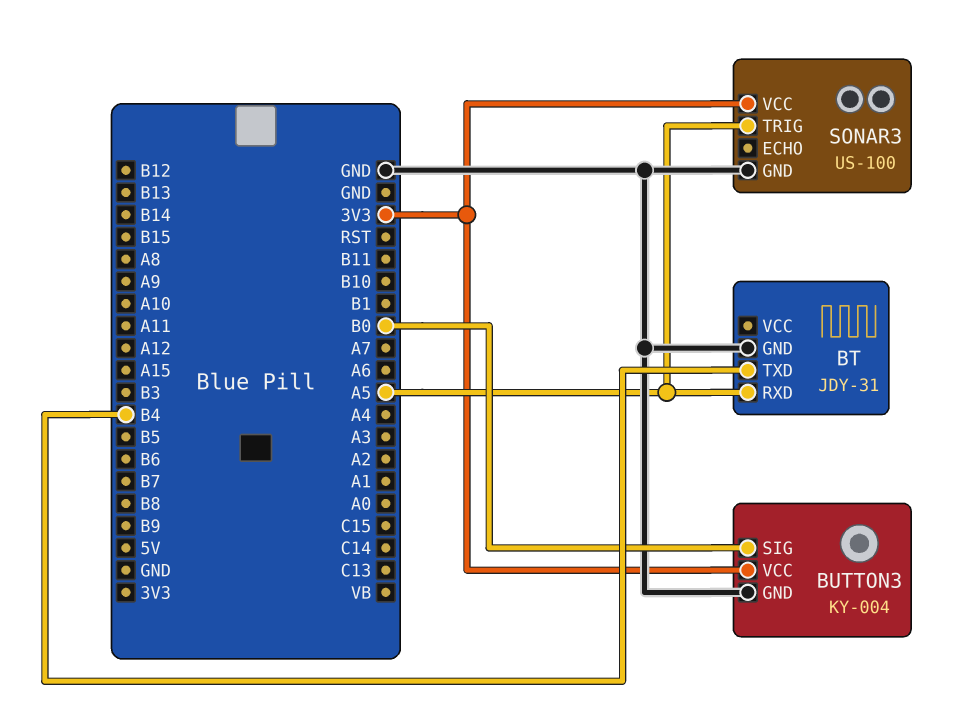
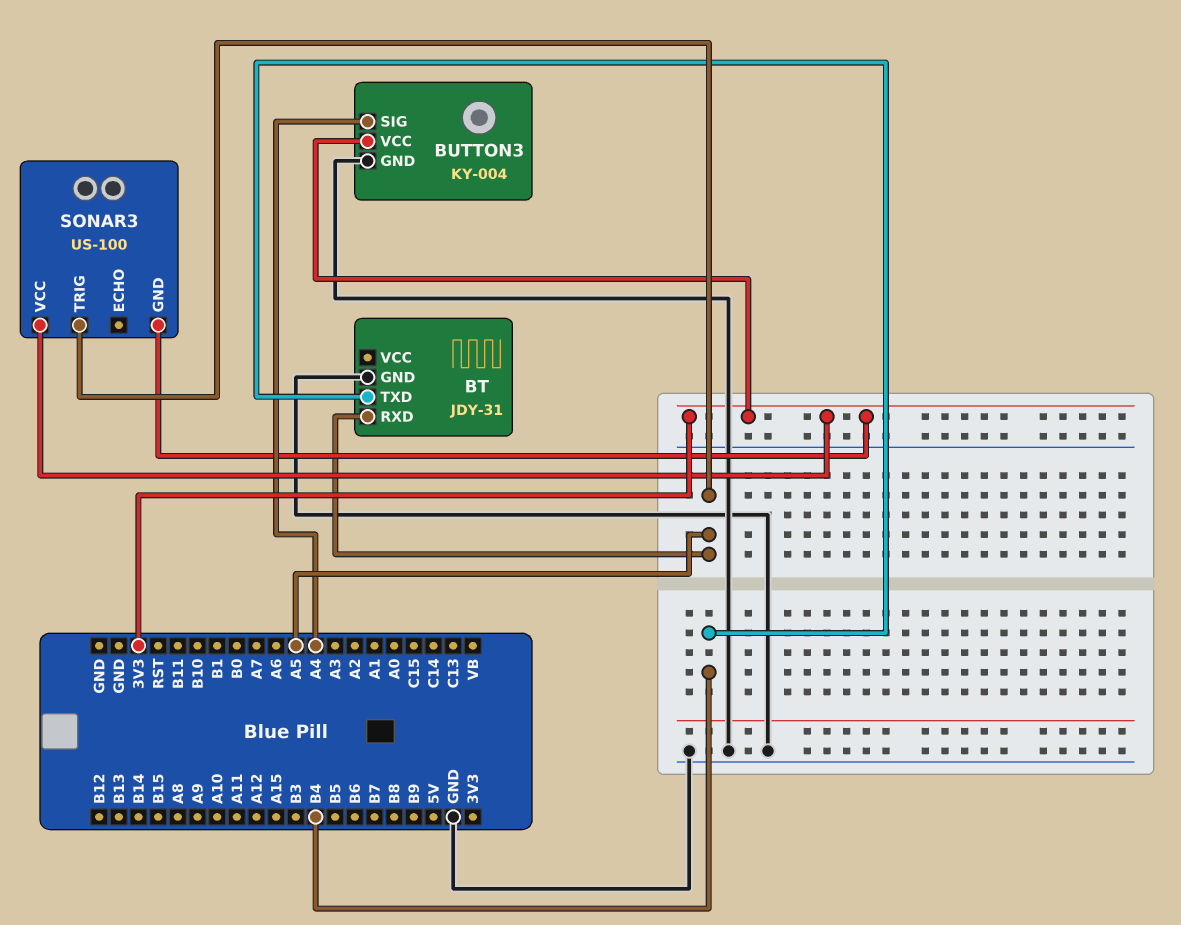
BUTTON3 pin SIG: B0 -> A4
SONAR3 pin GND: GND -> 3V3

